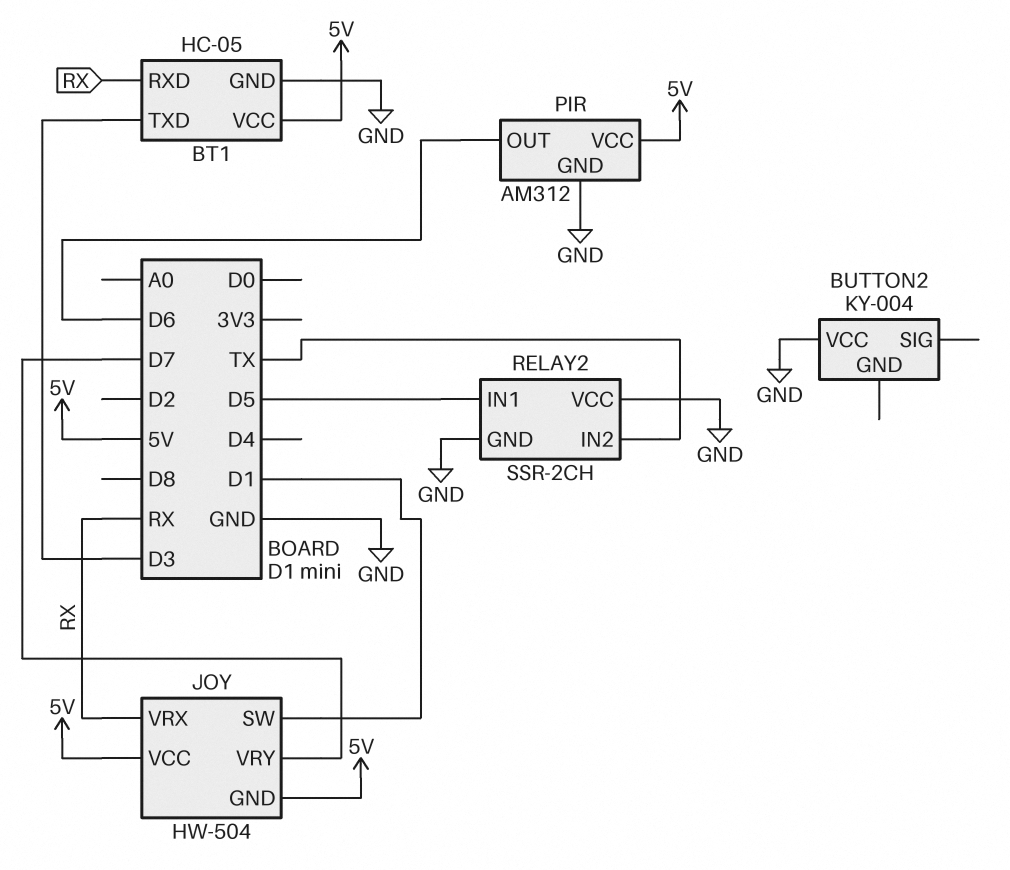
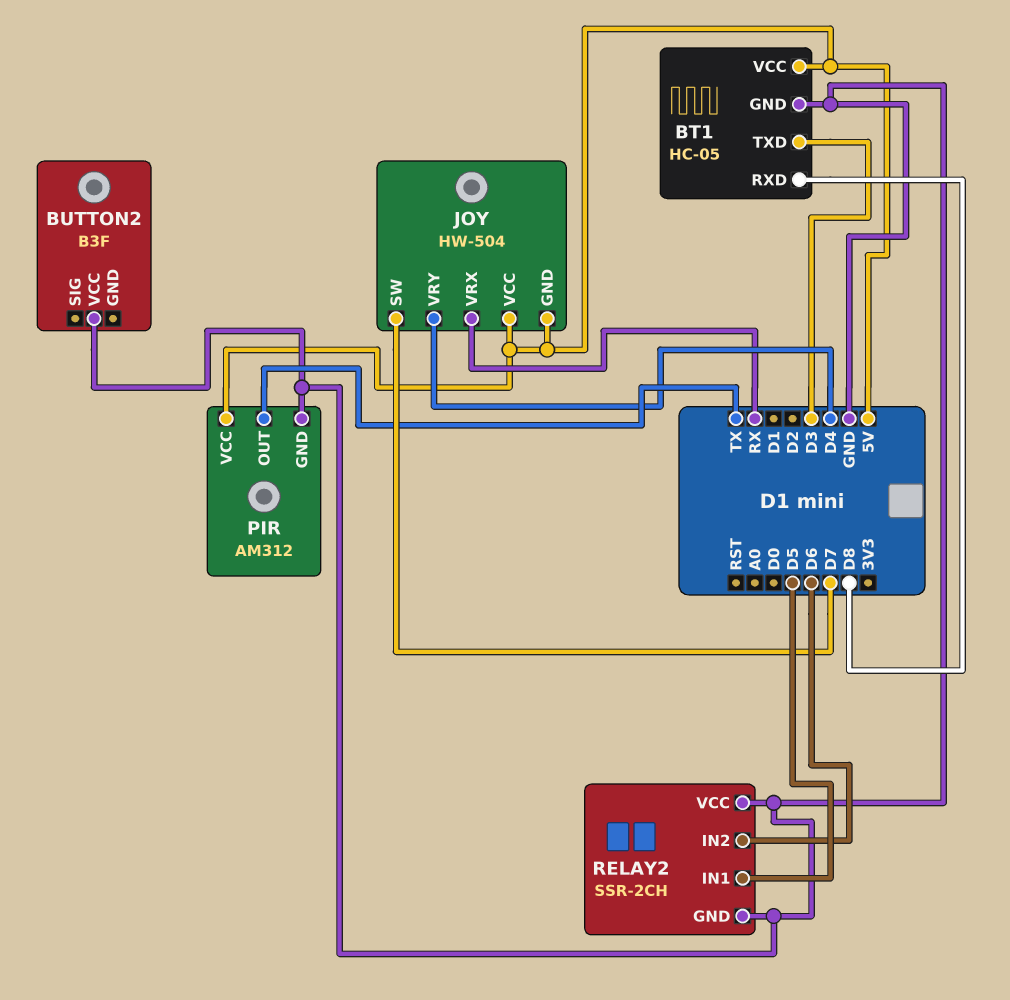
BT1 pin RXD: RX -> D8
BUTTON2: KY-004 -> B3F
JOY pin SW: D1 -> D7
JOY pin VRY: D7 -> D4
PIR pin OUT: D6 -> TX
RELAY2 pin IN2: TX -> D6

